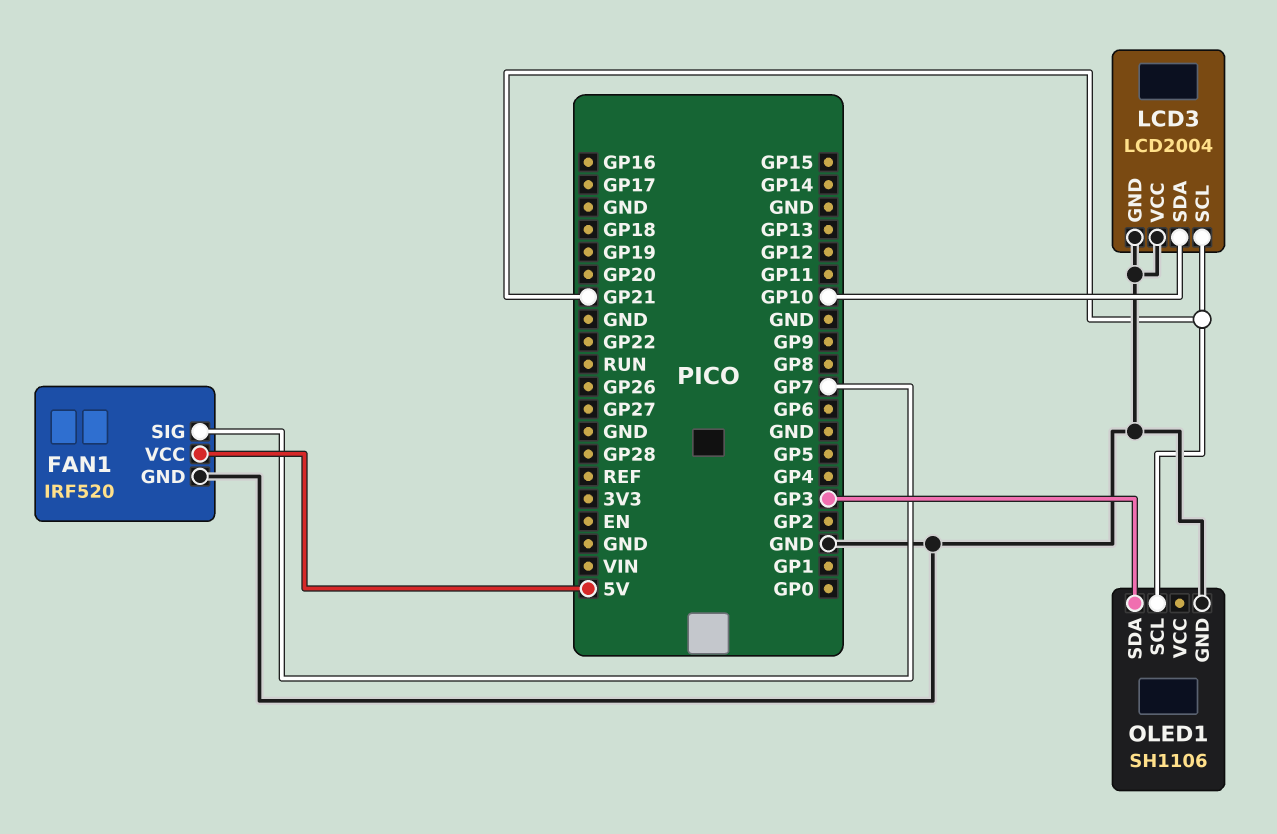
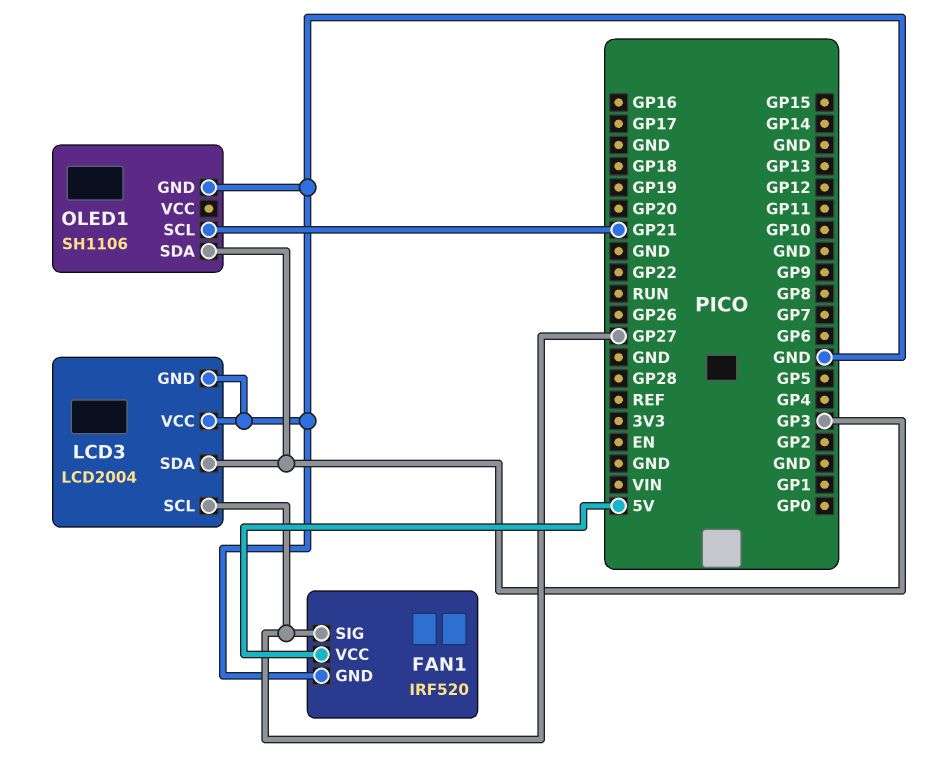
FAN1 pin SIG: GP7 -> GP27
LCD3 pin SCL: GP21 -> GP27
LCD3 pin SDA: GP10 -> GP3

